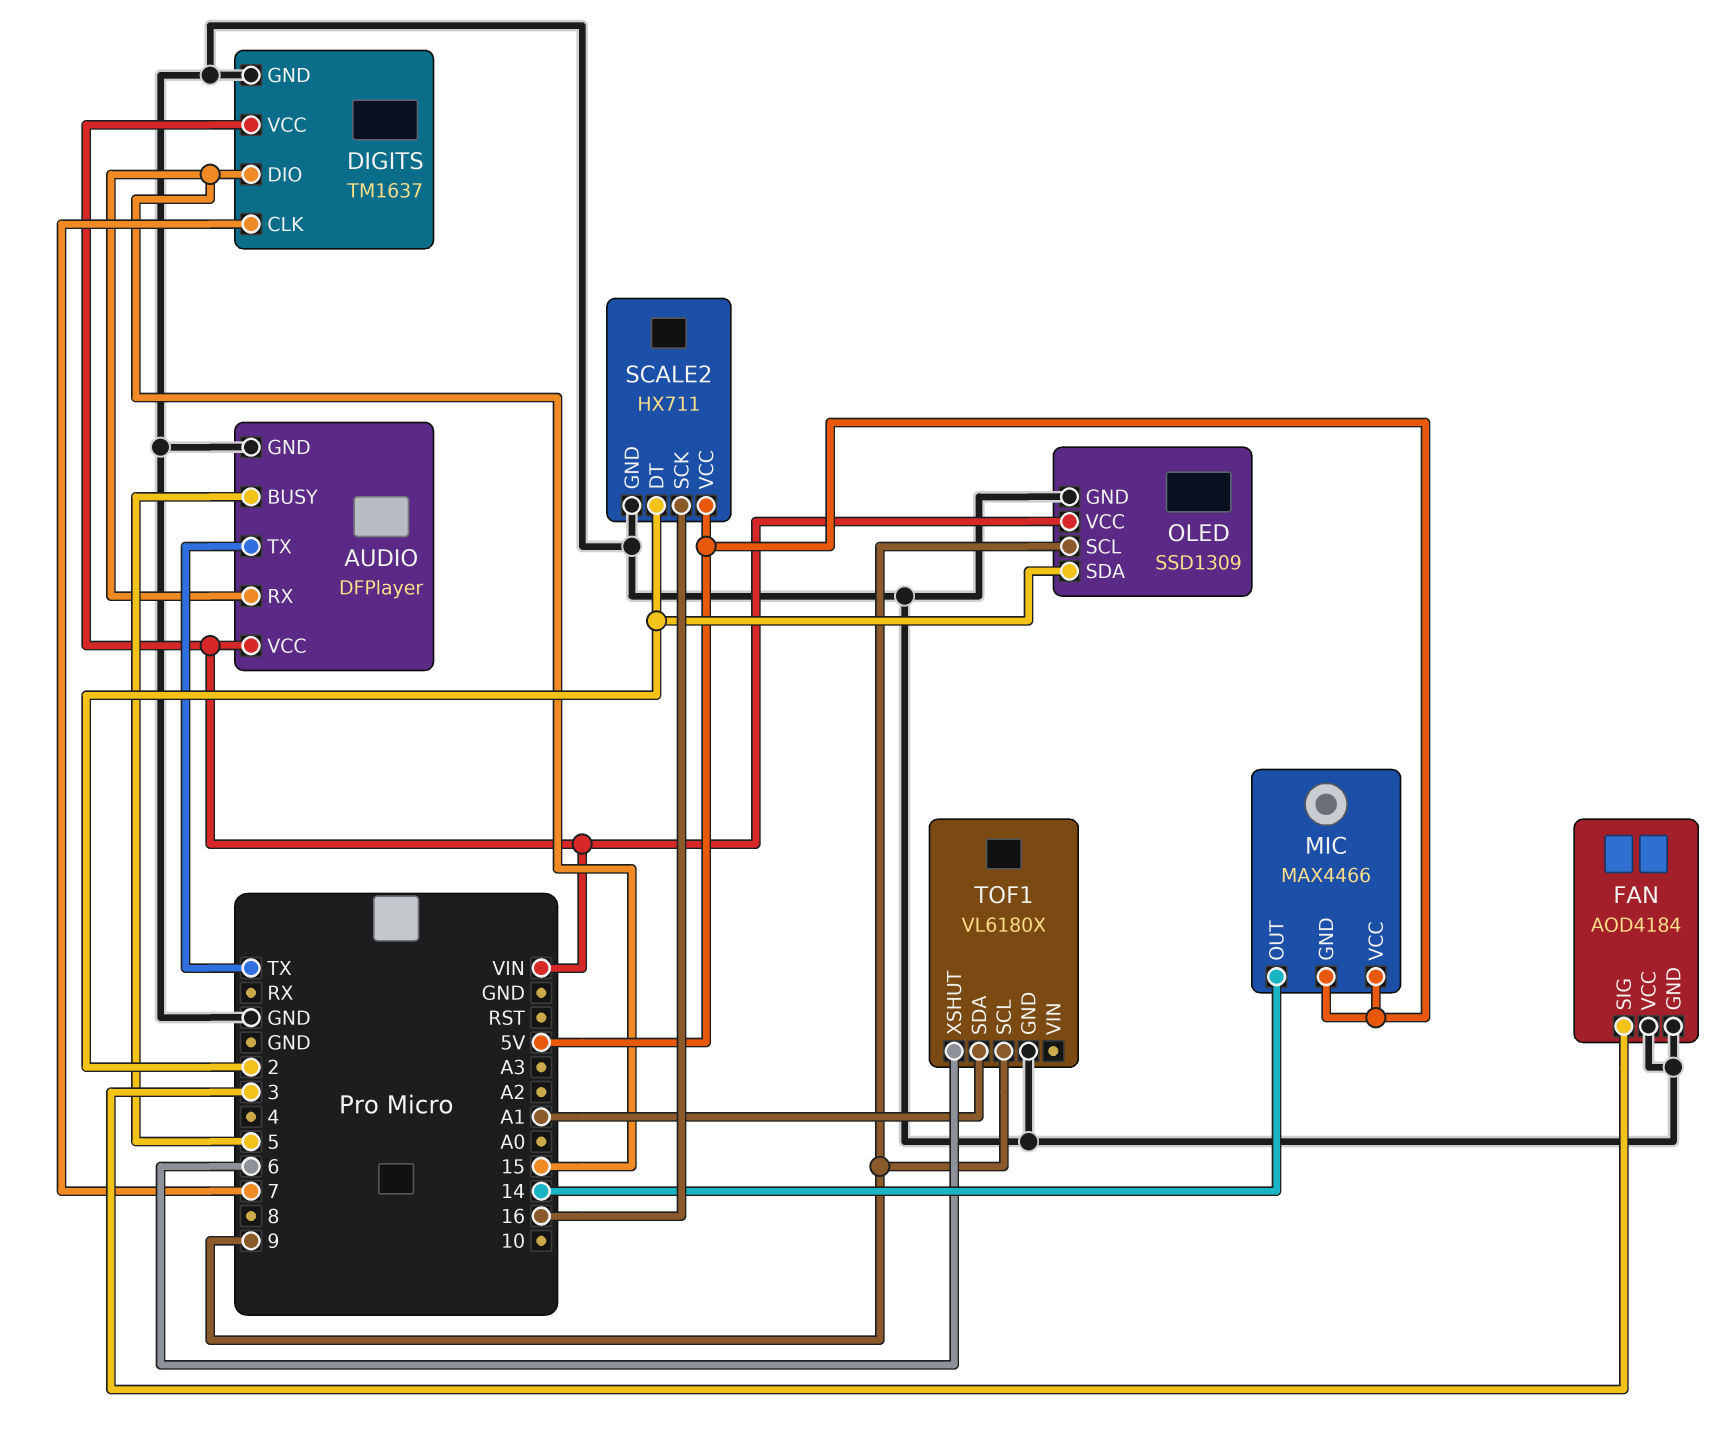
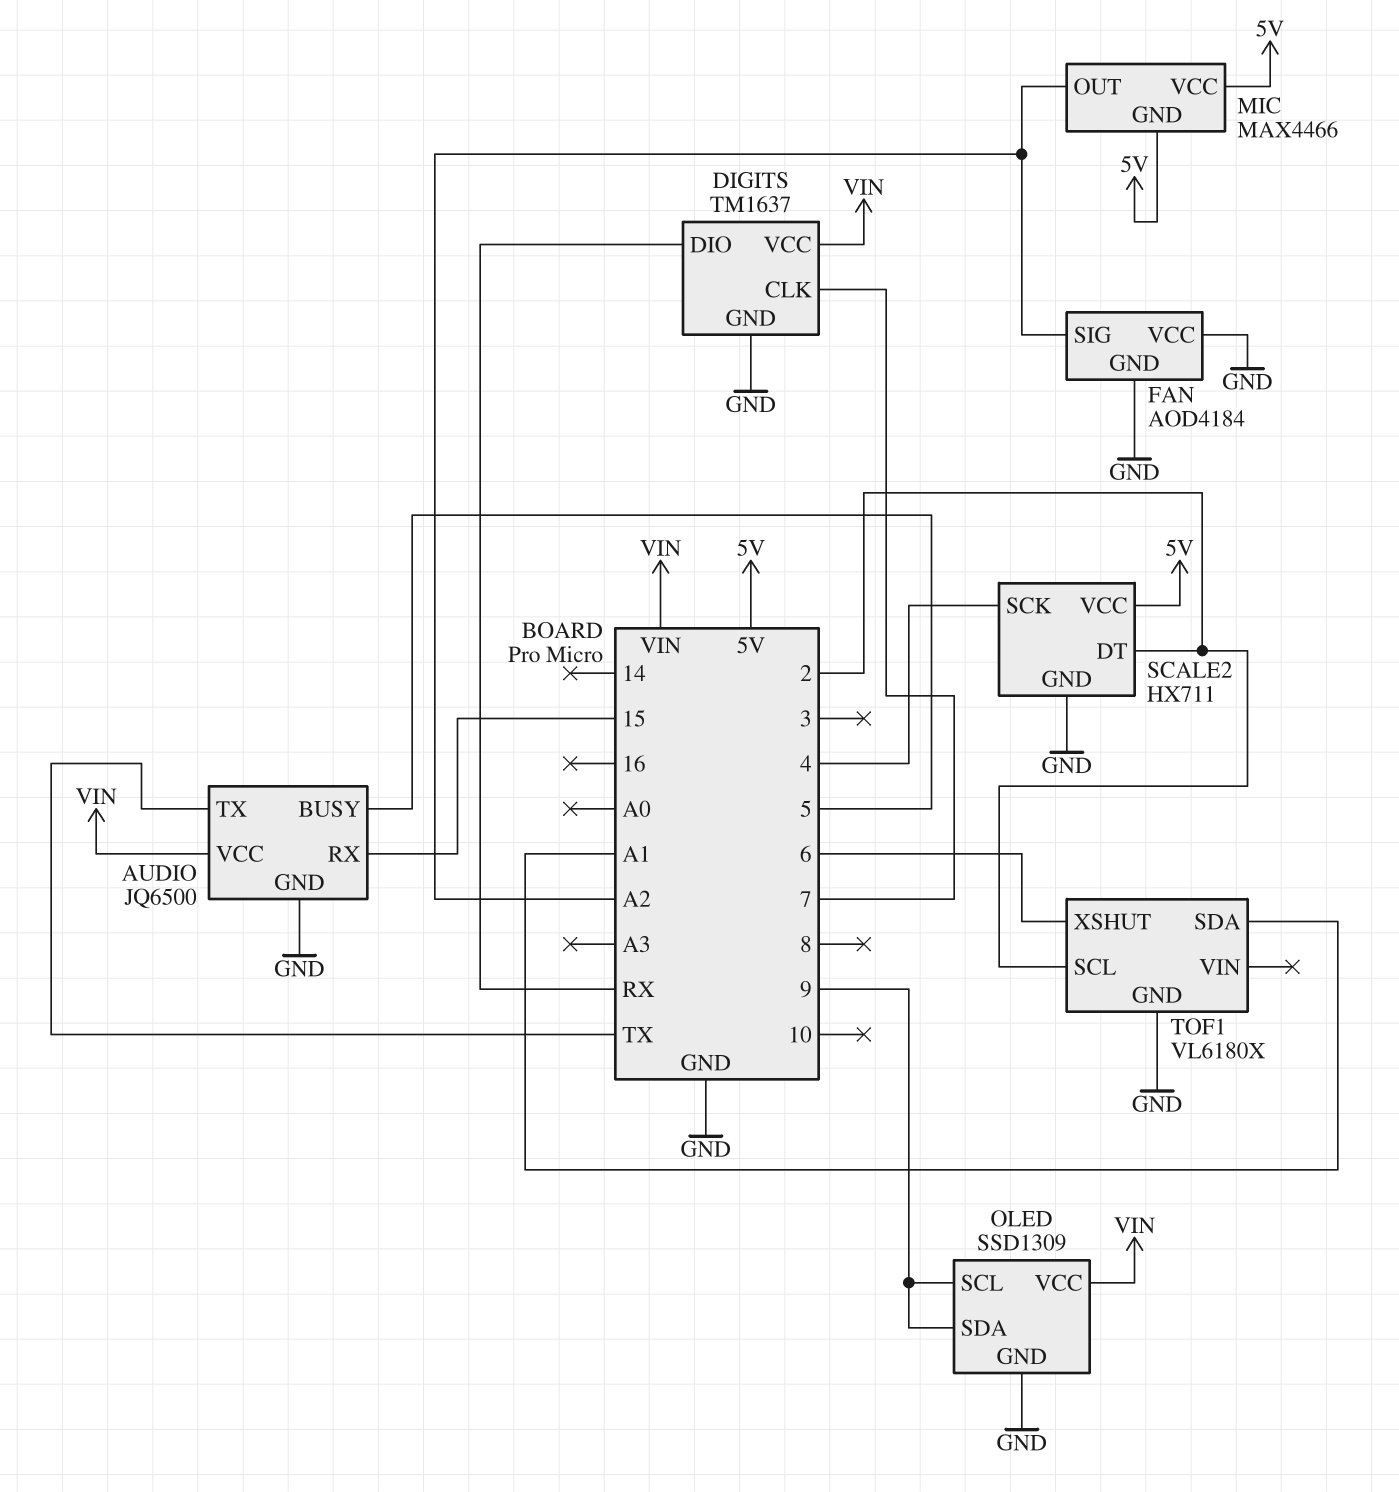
AUDIO: DFPlayer -> JQ6500
DIGITS pin DIO: 15 -> RX
FAN pin SIG: 3 -> A2
MIC pin OUT: 14 -> A2
OLED pin SDA: 2 -> 9
SCALE2 pin SCK: 16 -> 4
TOF1 pin SCL: 9 -> 2

